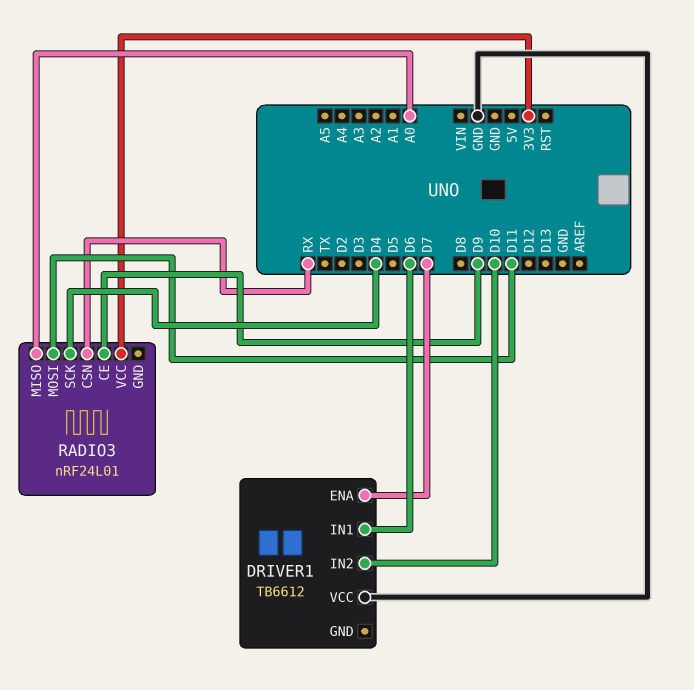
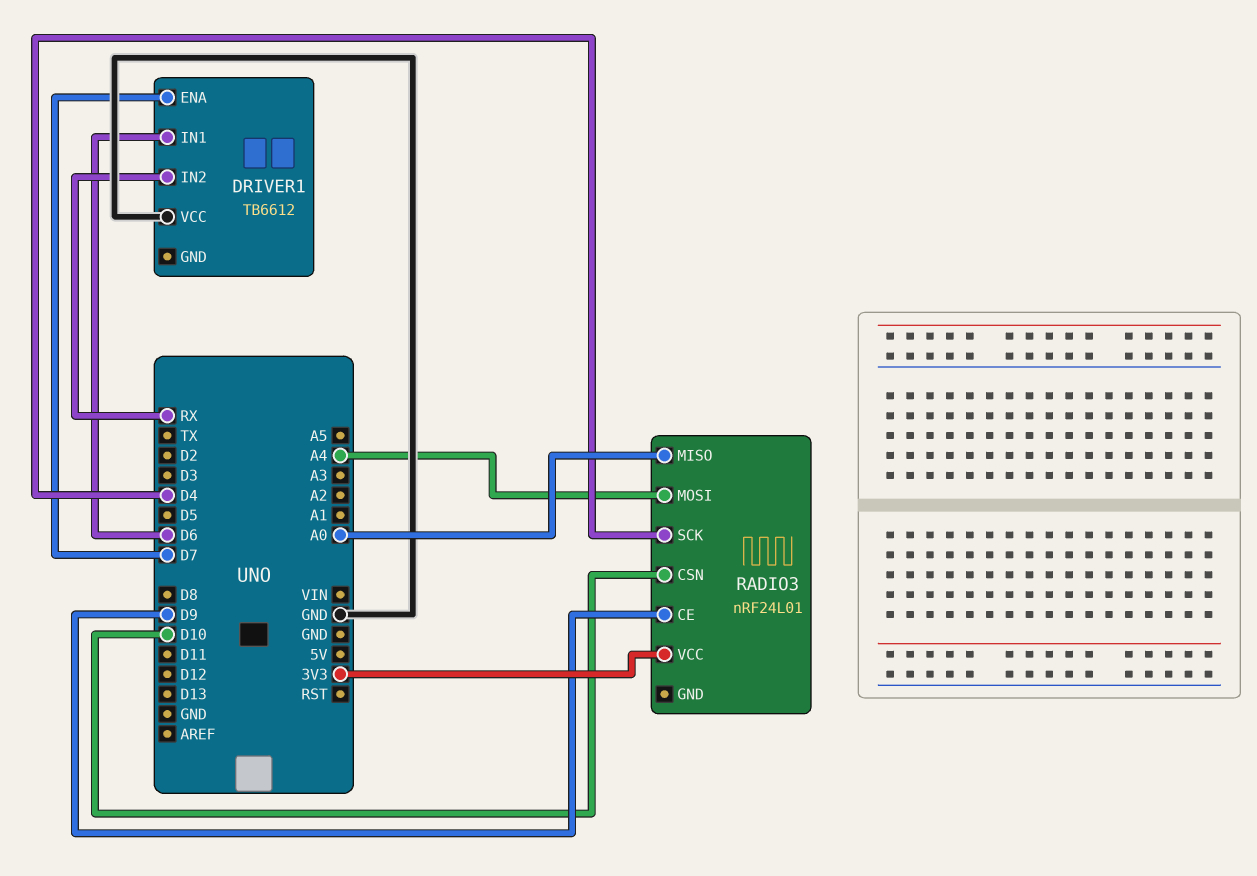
DRIVER1 pin IN2: D10 -> RX
RADIO3 pin CSN: RX -> D10
RADIO3 pin MOSI: D11 -> A4

